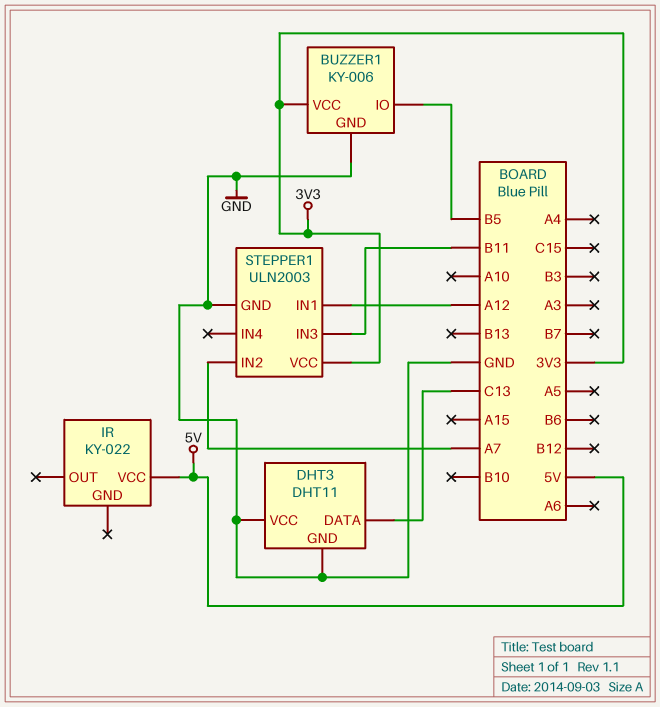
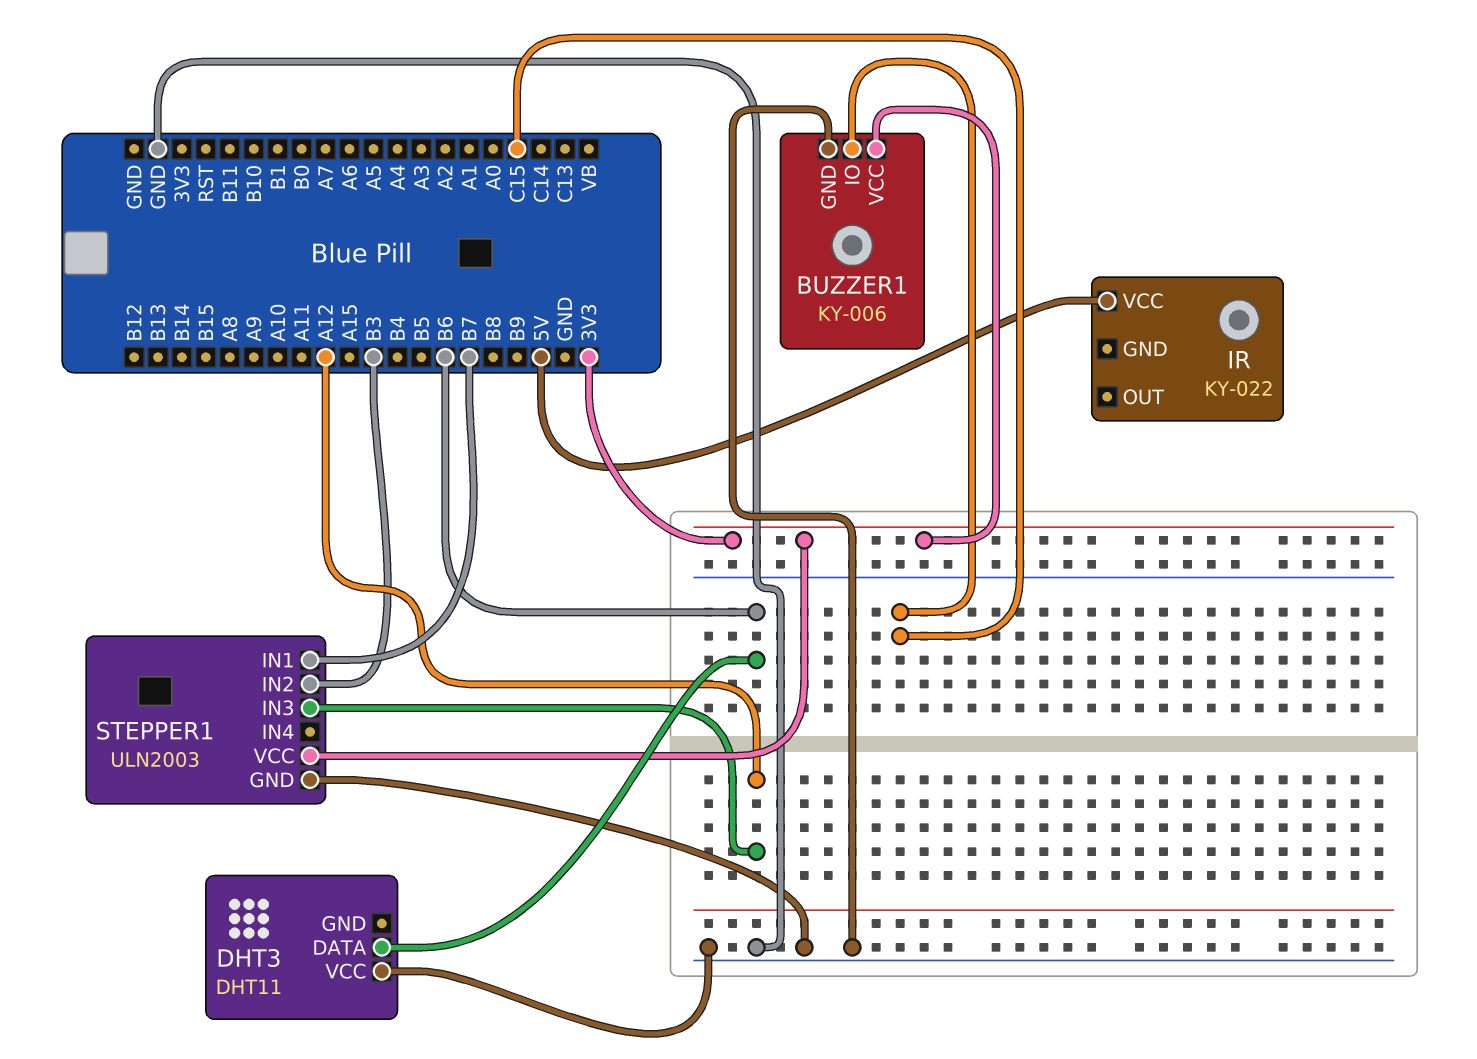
BUZZER1 pin IO: B5 -> C15
DHT3 pin DATA: C13 -> B6
DHT3 pin GND: GND -> none
STEPPER1 pin IN1: A12 -> B7
STEPPER1 pin IN2: A7 -> B3
STEPPER1 pin IN3: B11 -> A12

